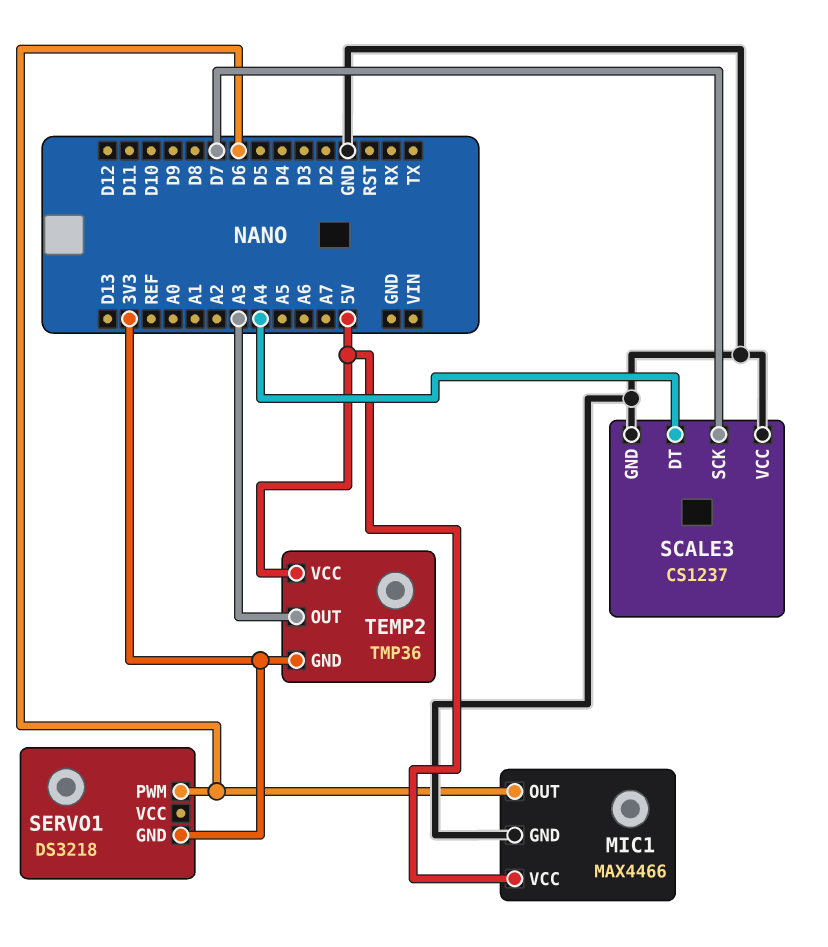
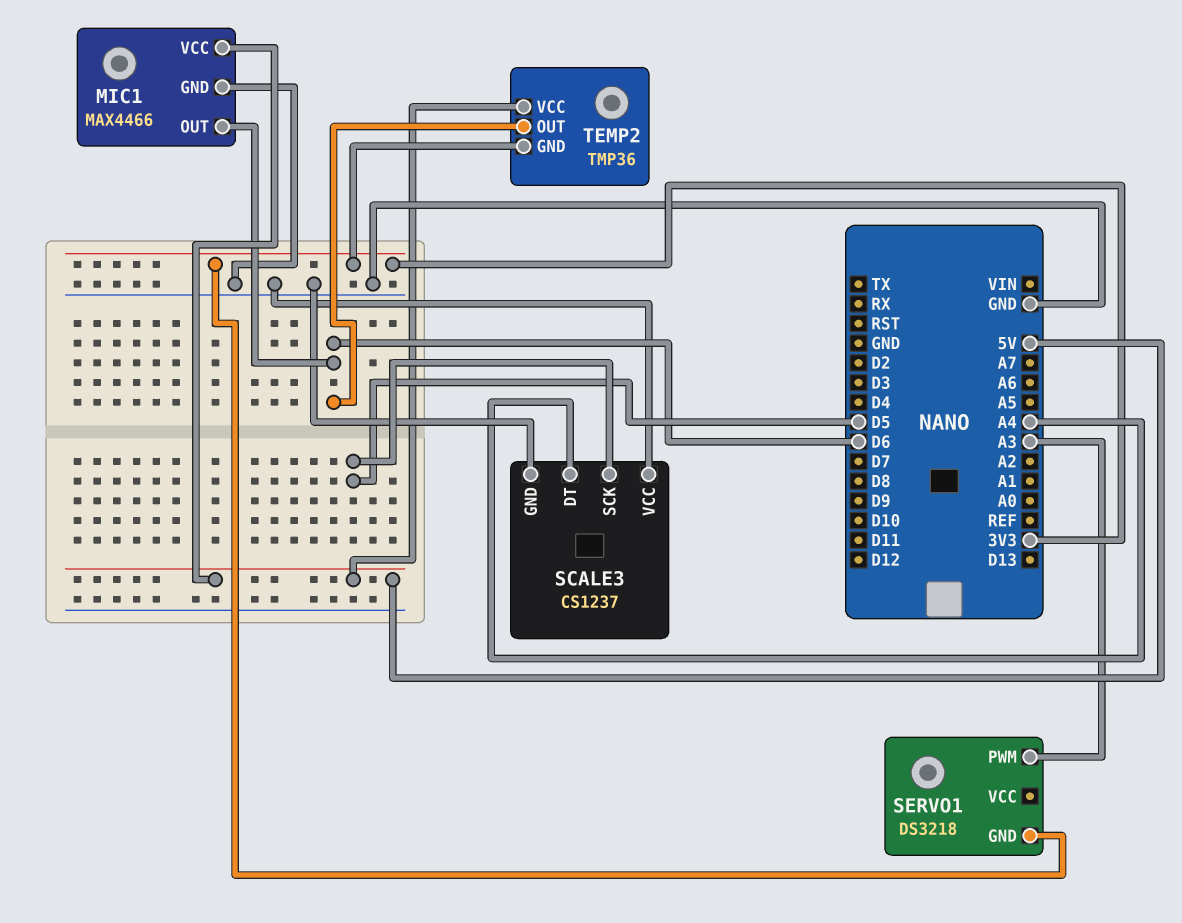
SCALE3 pin SCK: D7 -> D5
SERVO1 pin PWM: D6 -> A3
TEMP2 pin OUT: A3 -> D6

